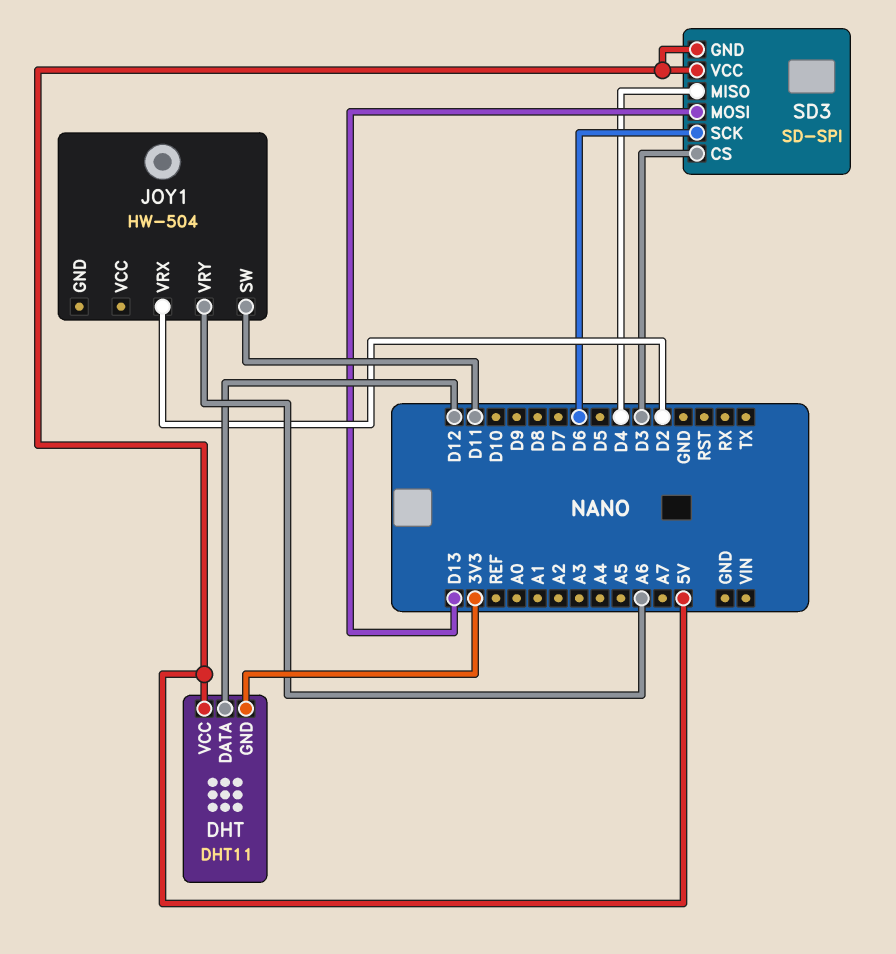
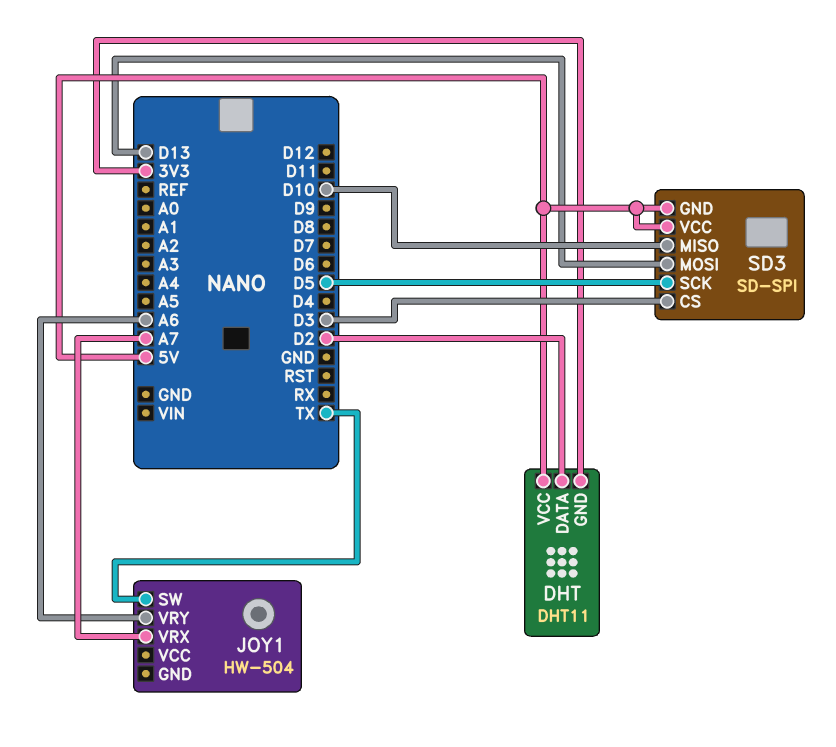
DHT pin DATA: D12 -> D2
JOY1 pin SW: D11 -> TX
JOY1 pin VRX: D2 -> A7
SD3 pin MISO: D4 -> D10
SD3 pin SCK: D6 -> D5

